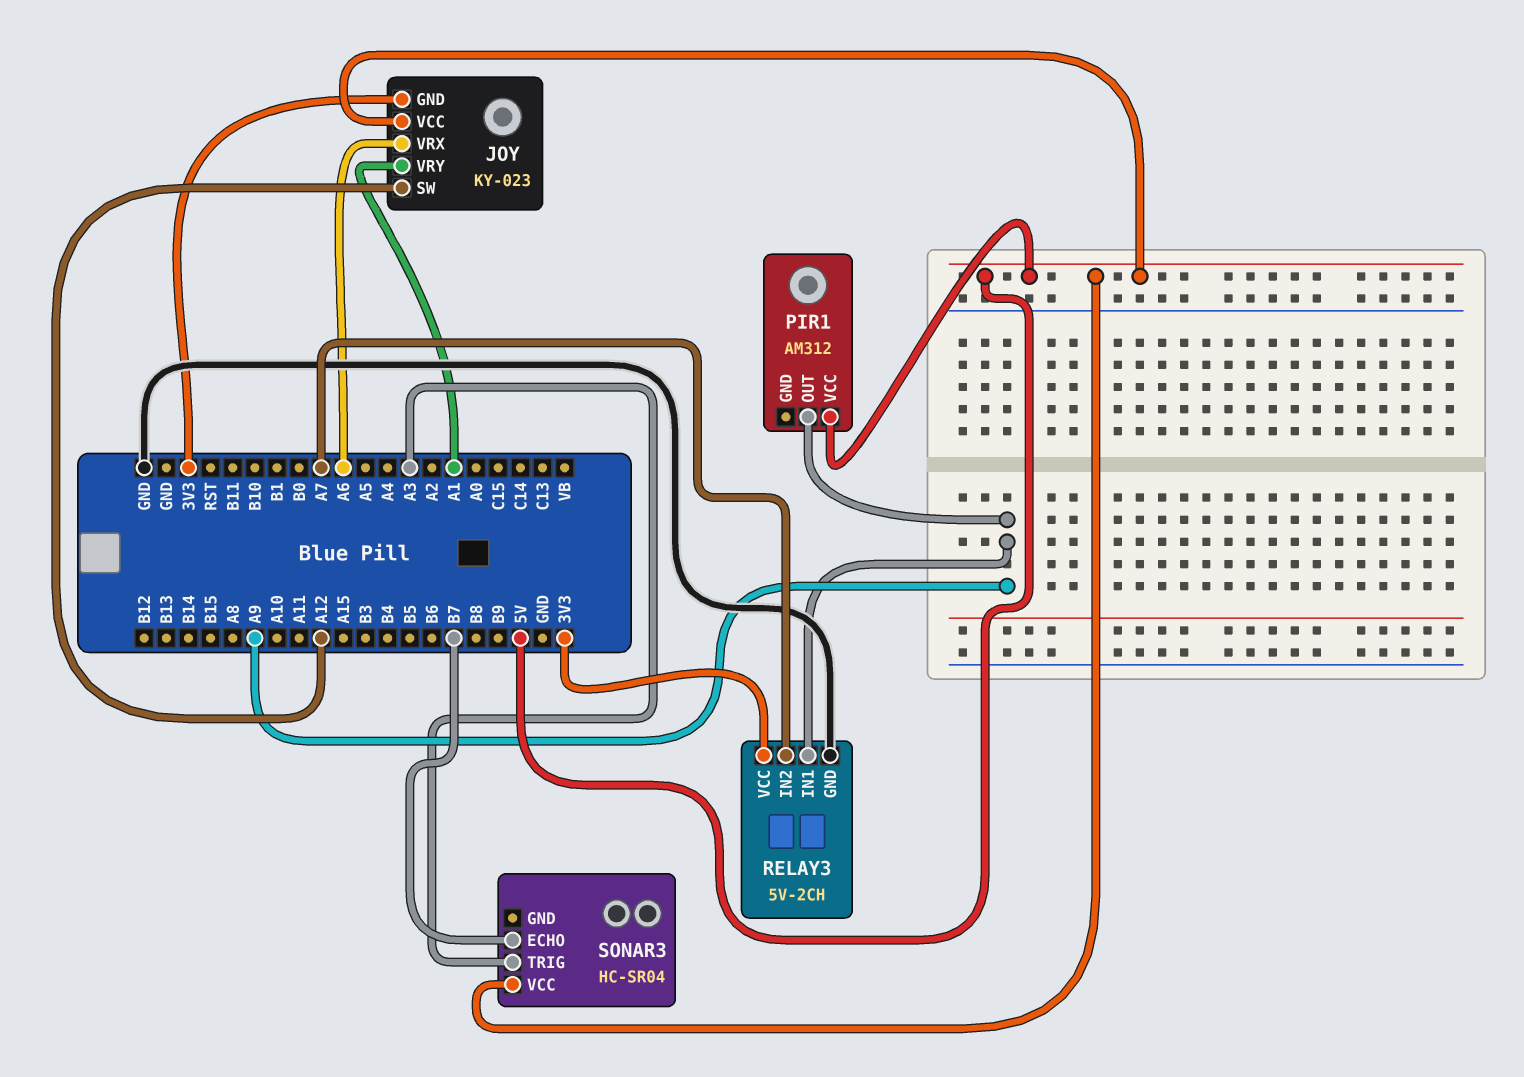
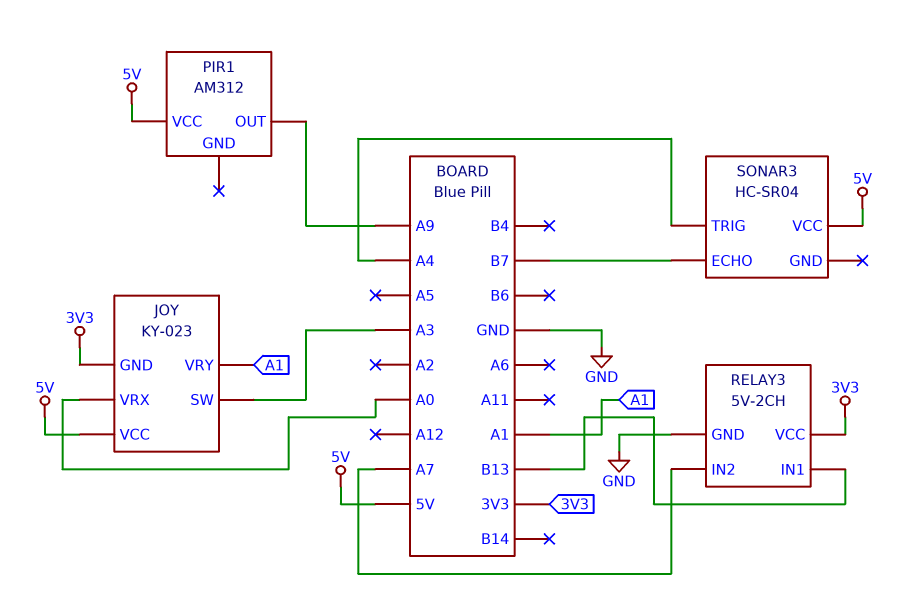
JOY pin SW: A12 -> A3
JOY pin VRX: A6 -> A0
RELAY3 pin IN1: A9 -> B13
SONAR3 pin TRIG: A3 -> A4

